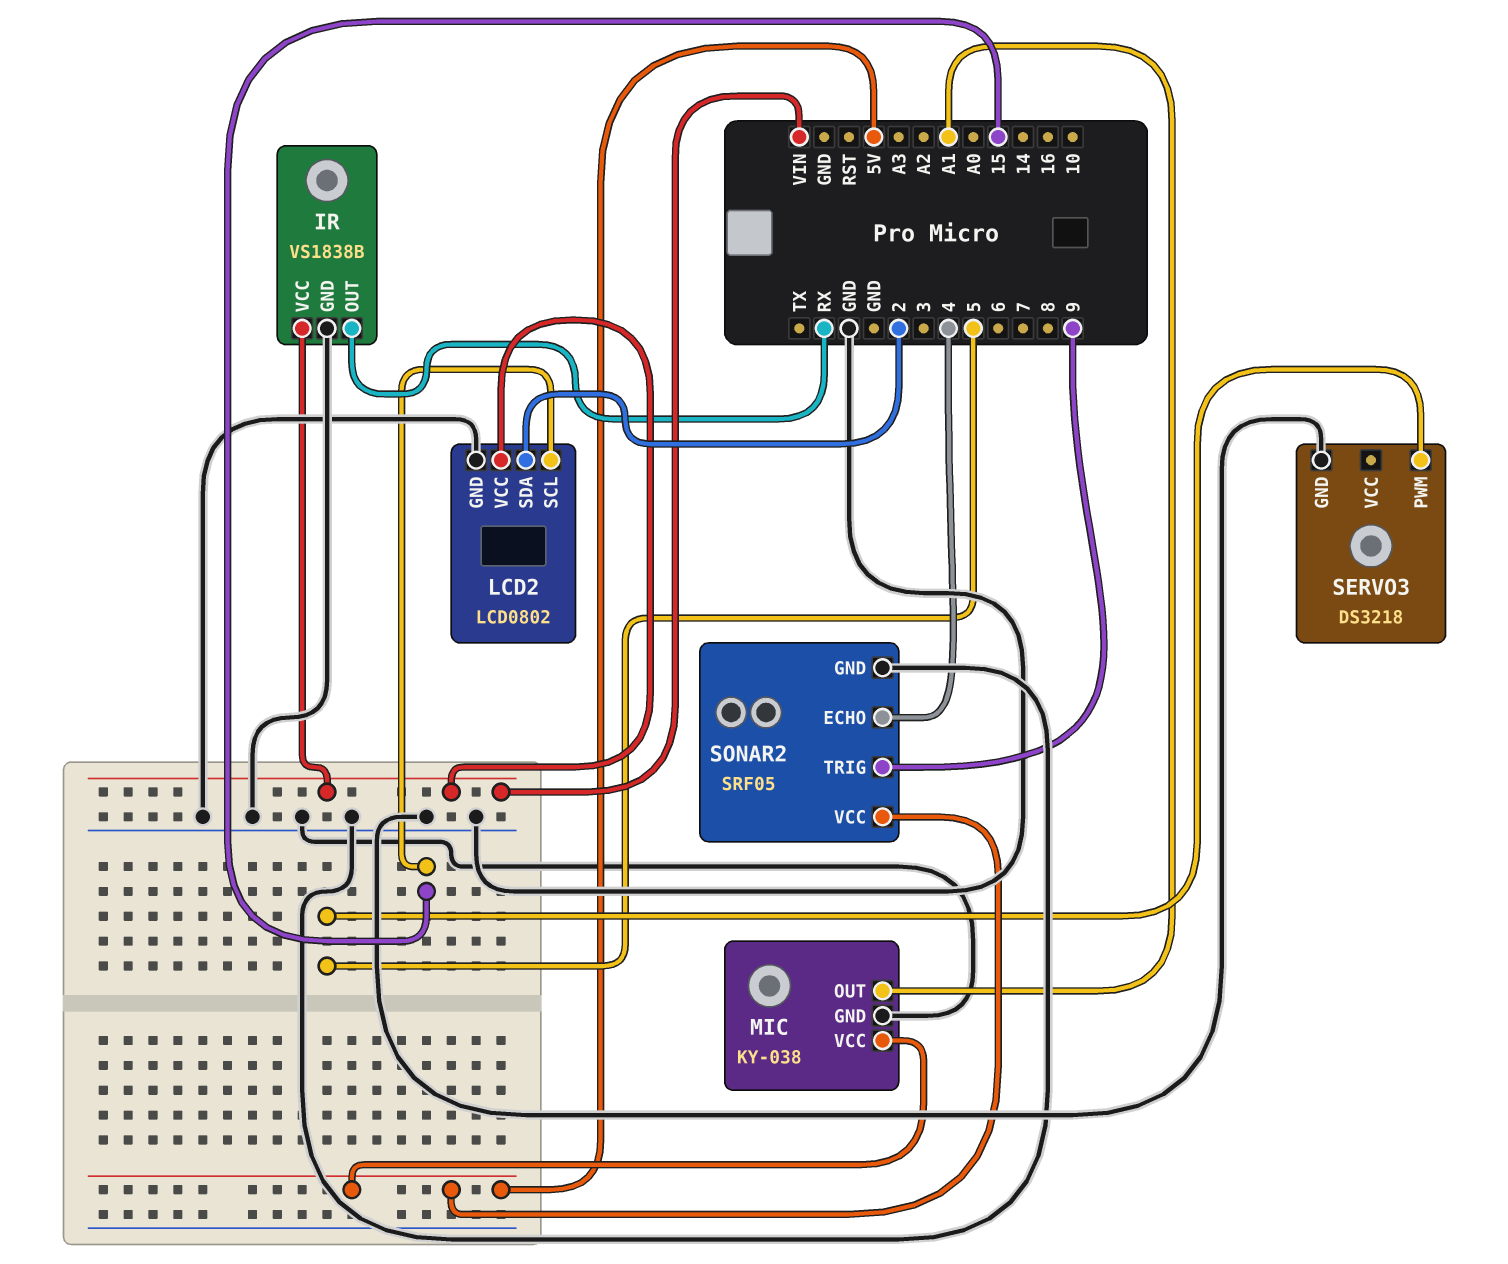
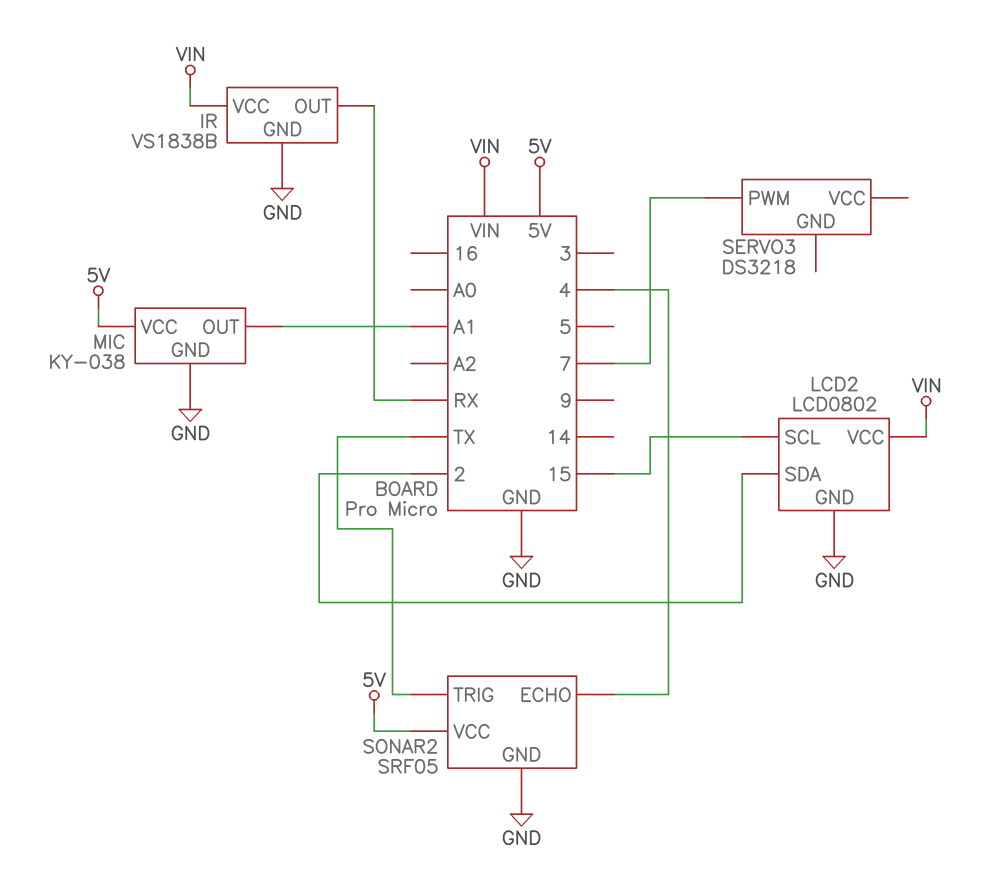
SERVO3 pin GND: GND -> none
SERVO3 pin PWM: 5 -> 7
SONAR2 pin TRIG: 9 -> TX

